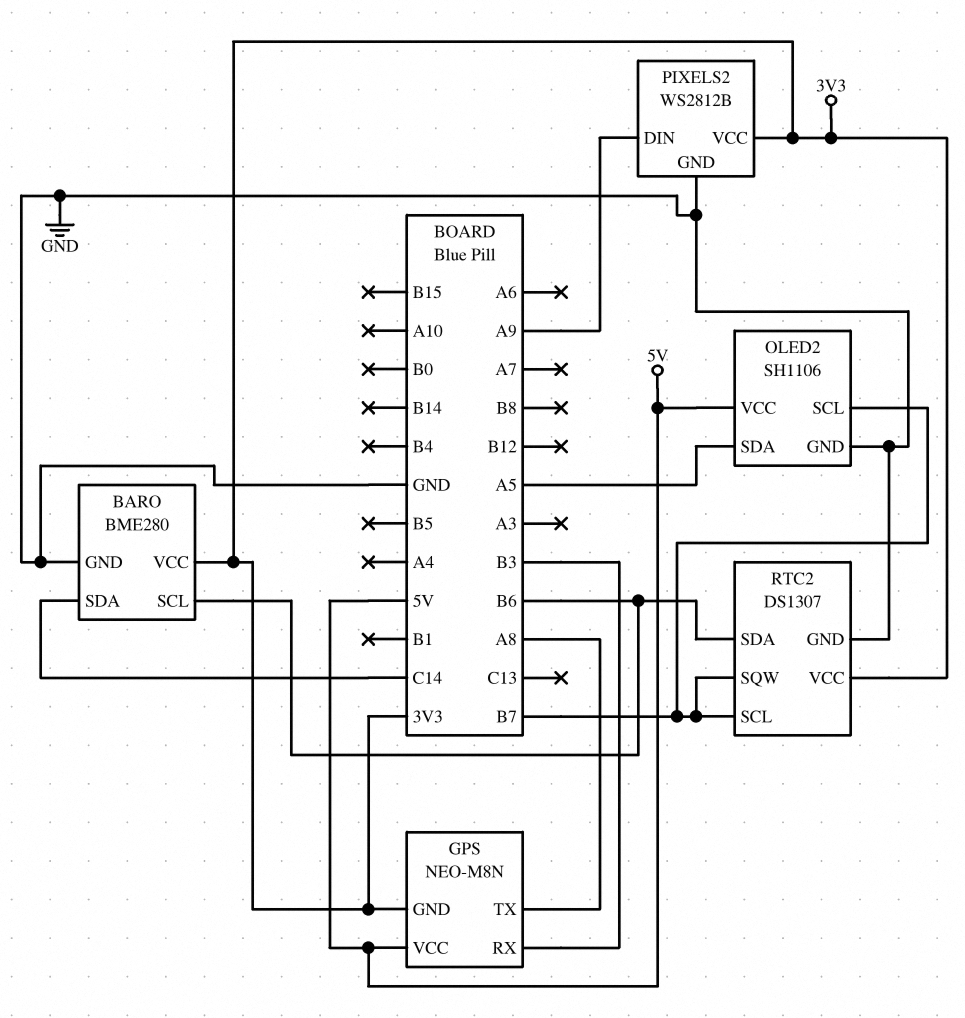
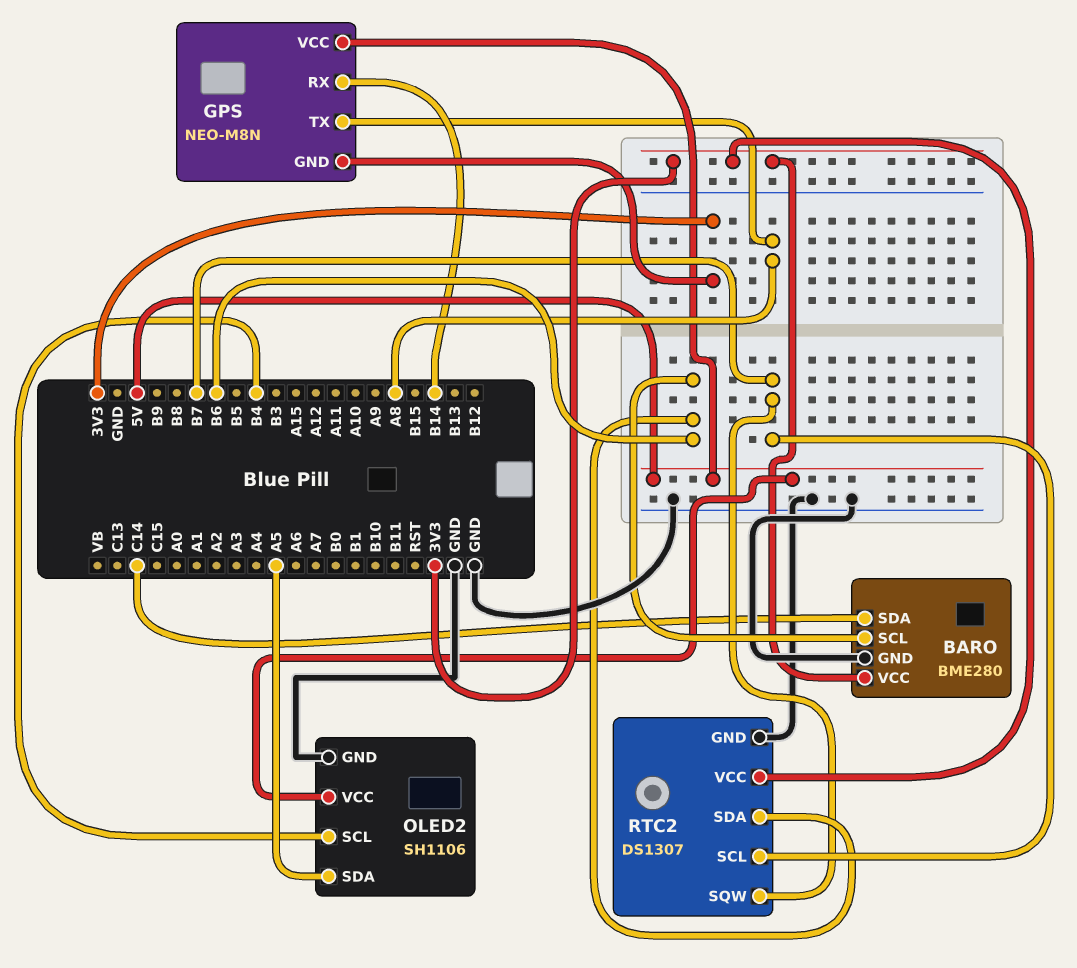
GPS pin RX: B3 -> B14
OLED2 pin SCL: B7 -> B4
PIXELS2: WS2812B -> none
PIXELS2 pin DIN: A9 -> none
PIXELS2 pin GND: GND -> none
PIXELS2 pin VCC: 3V3 -> none

